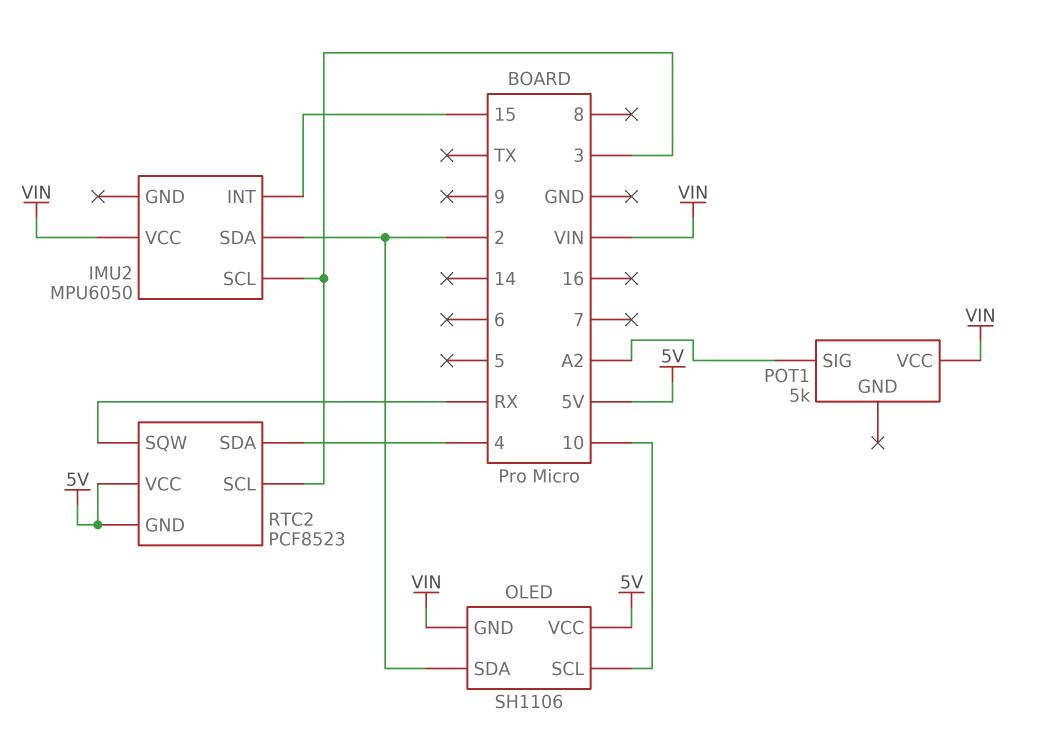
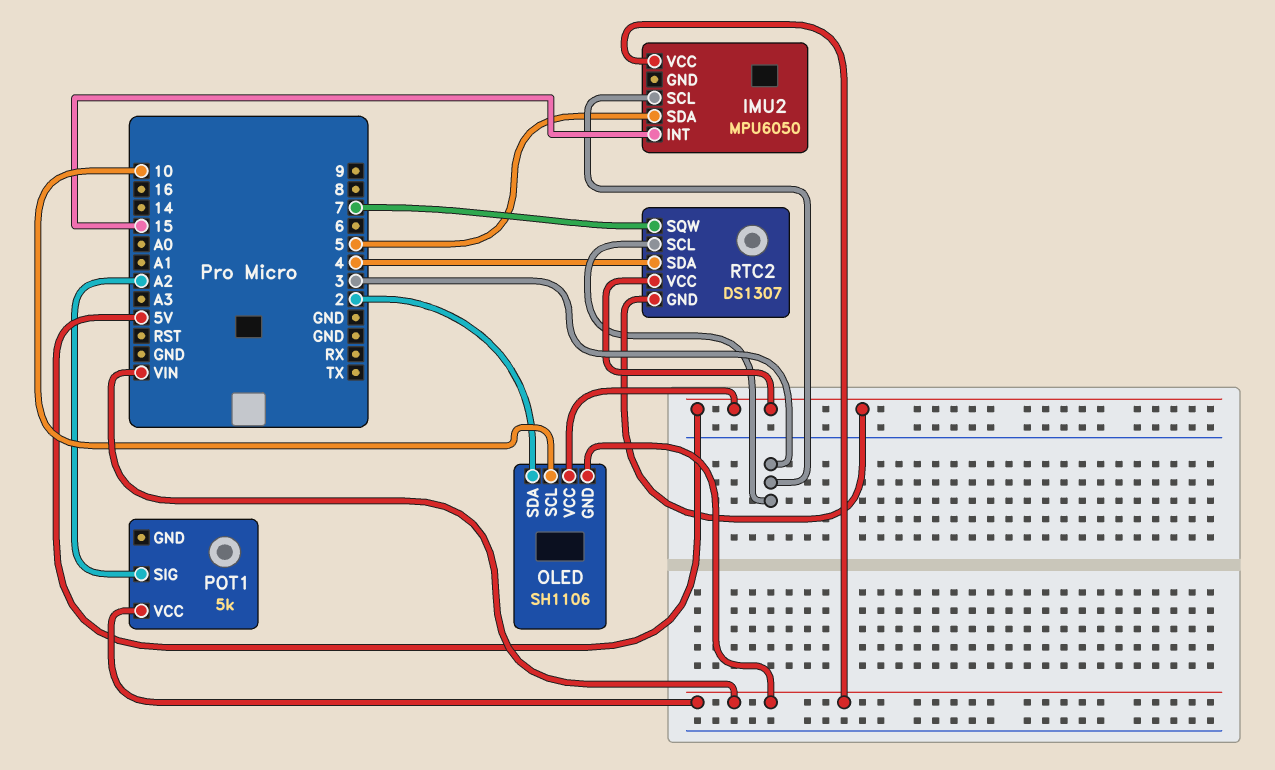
IMU2 pin SDA: 2 -> 5
RTC2: PCF8523 -> DS1307
RTC2 pin SQW: RX -> 7

